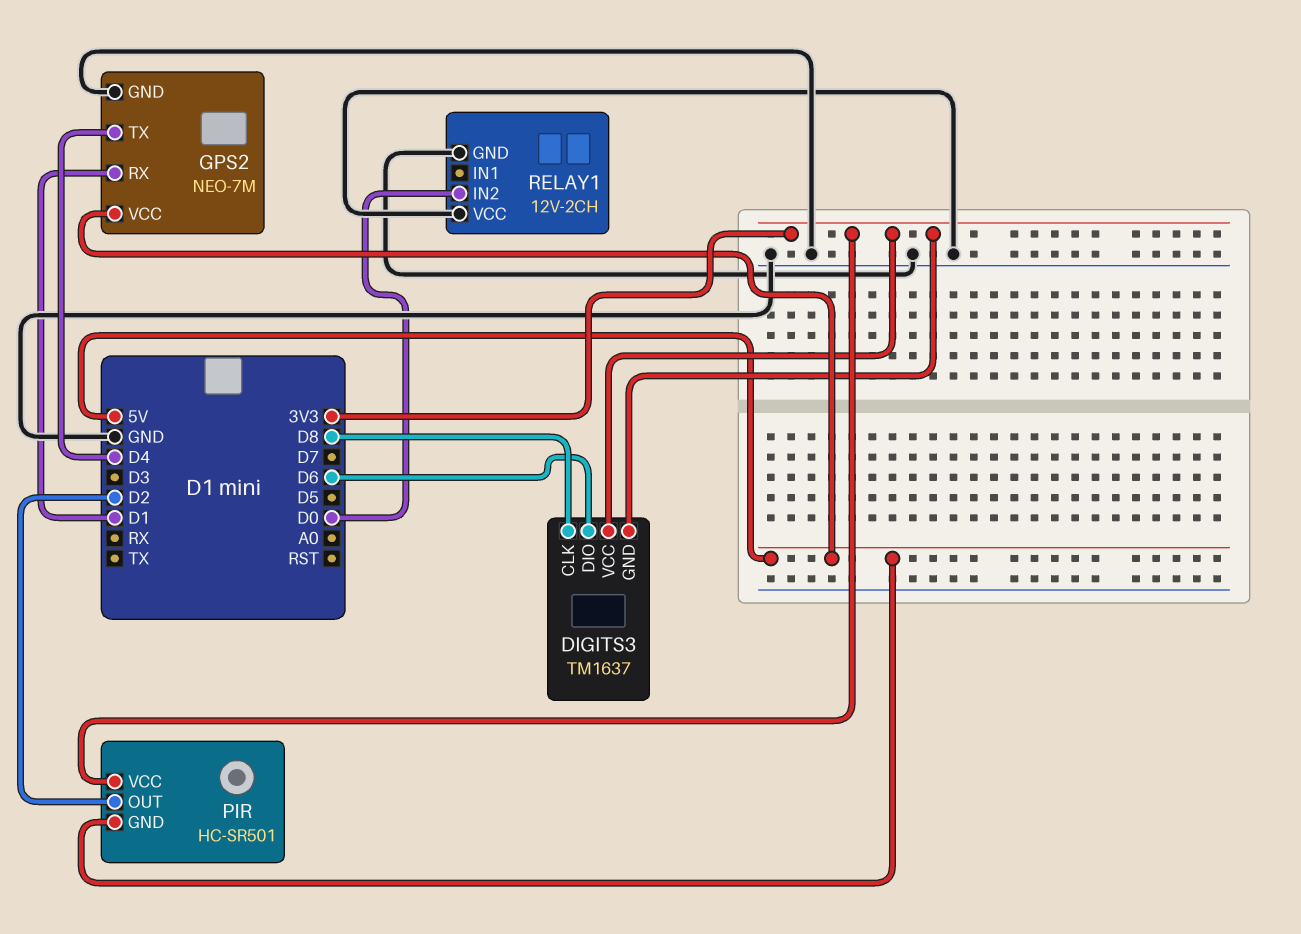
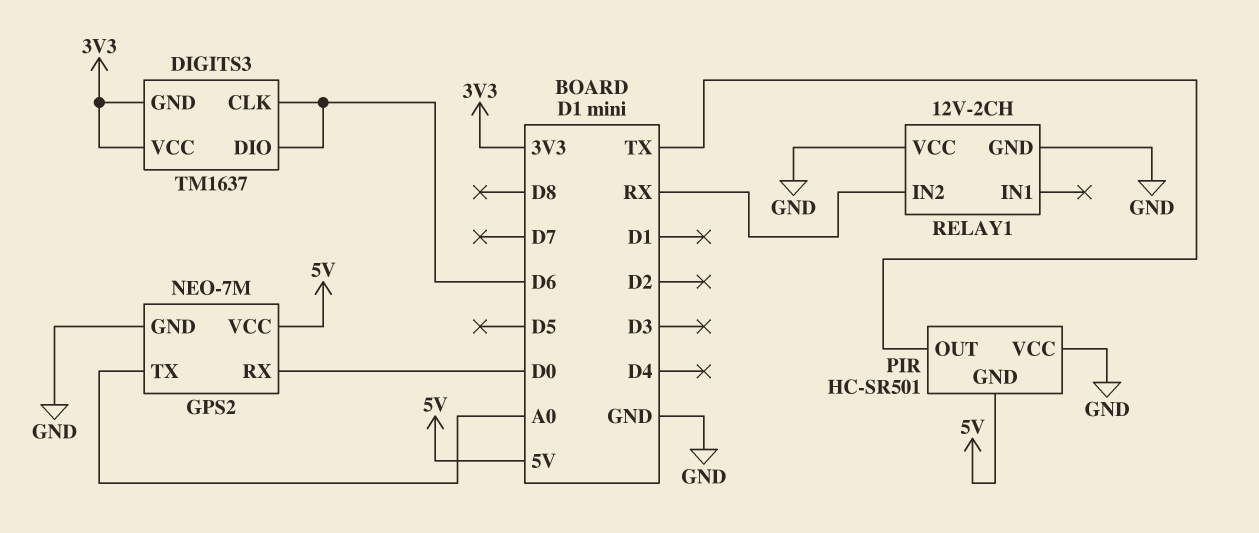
DIGITS3 pin CLK: D8 -> D6
GPS2 pin RX: D1 -> D0
GPS2 pin TX: D4 -> A0
PIR pin OUT: D2 -> TX
PIR pin VCC: 3V3 -> GND
RELAY1 pin IN2: D0 -> RX

